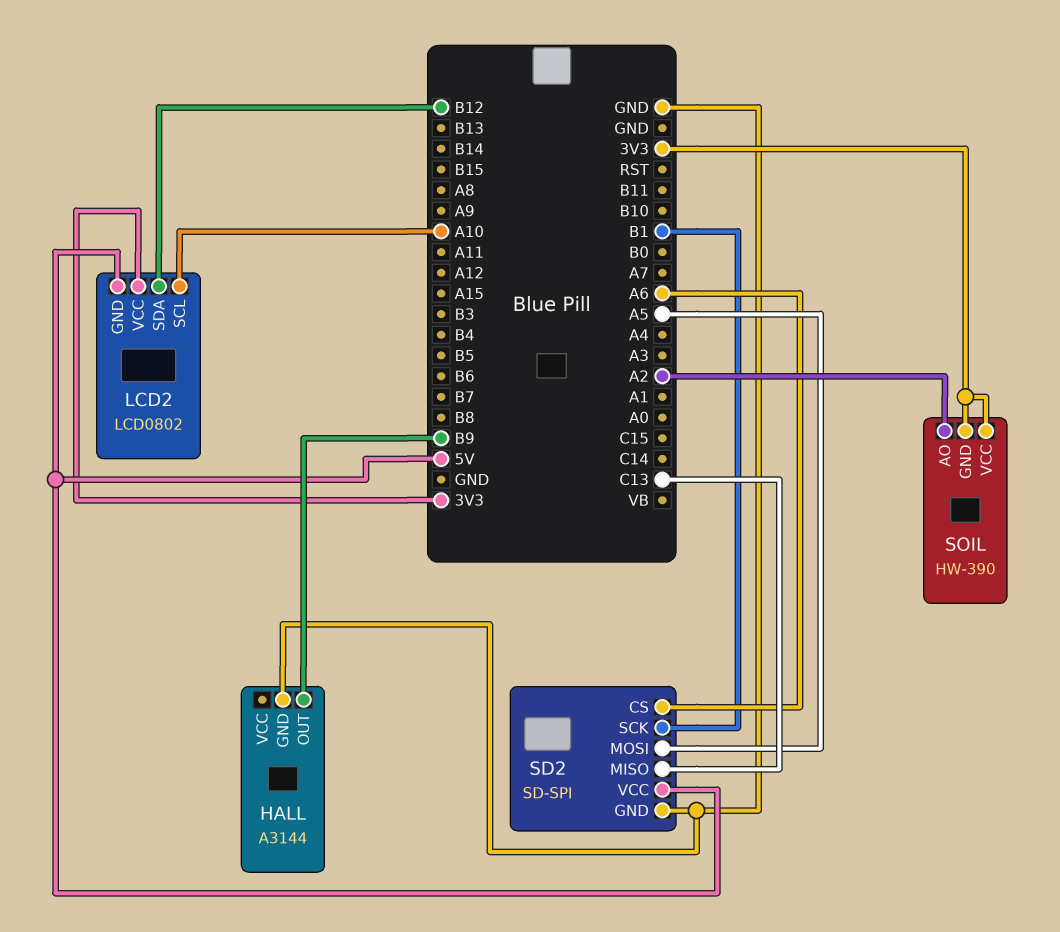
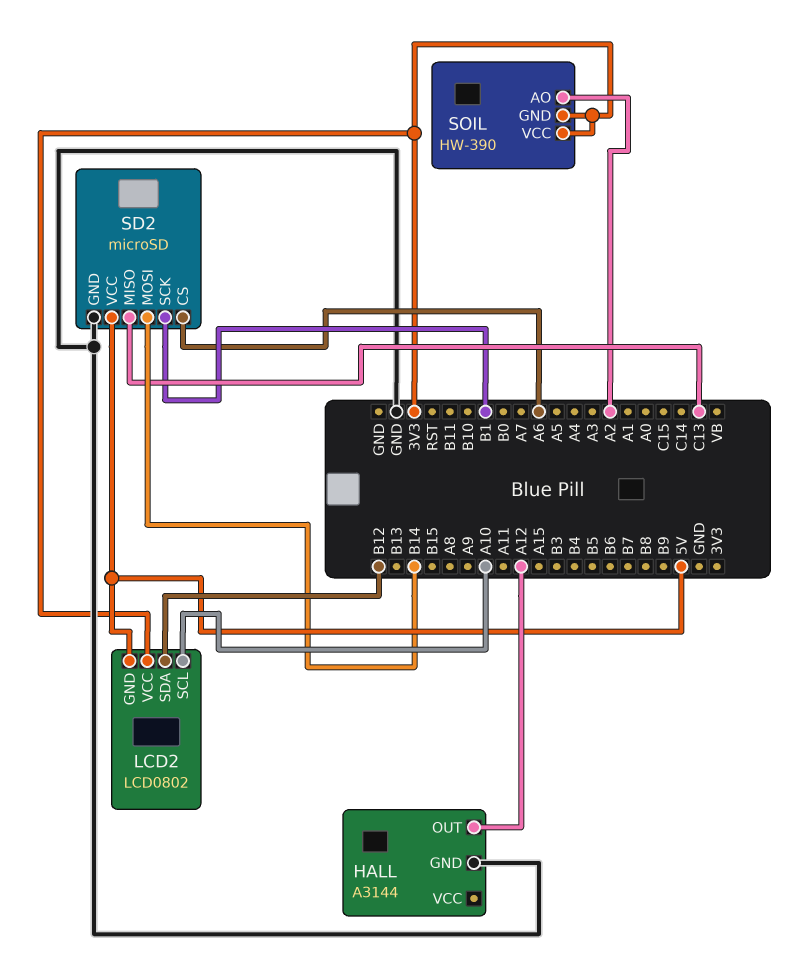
HALL pin OUT: B9 -> A12
SD2: SD-SPI -> microSD
SD2 pin MOSI: A5 -> B14

